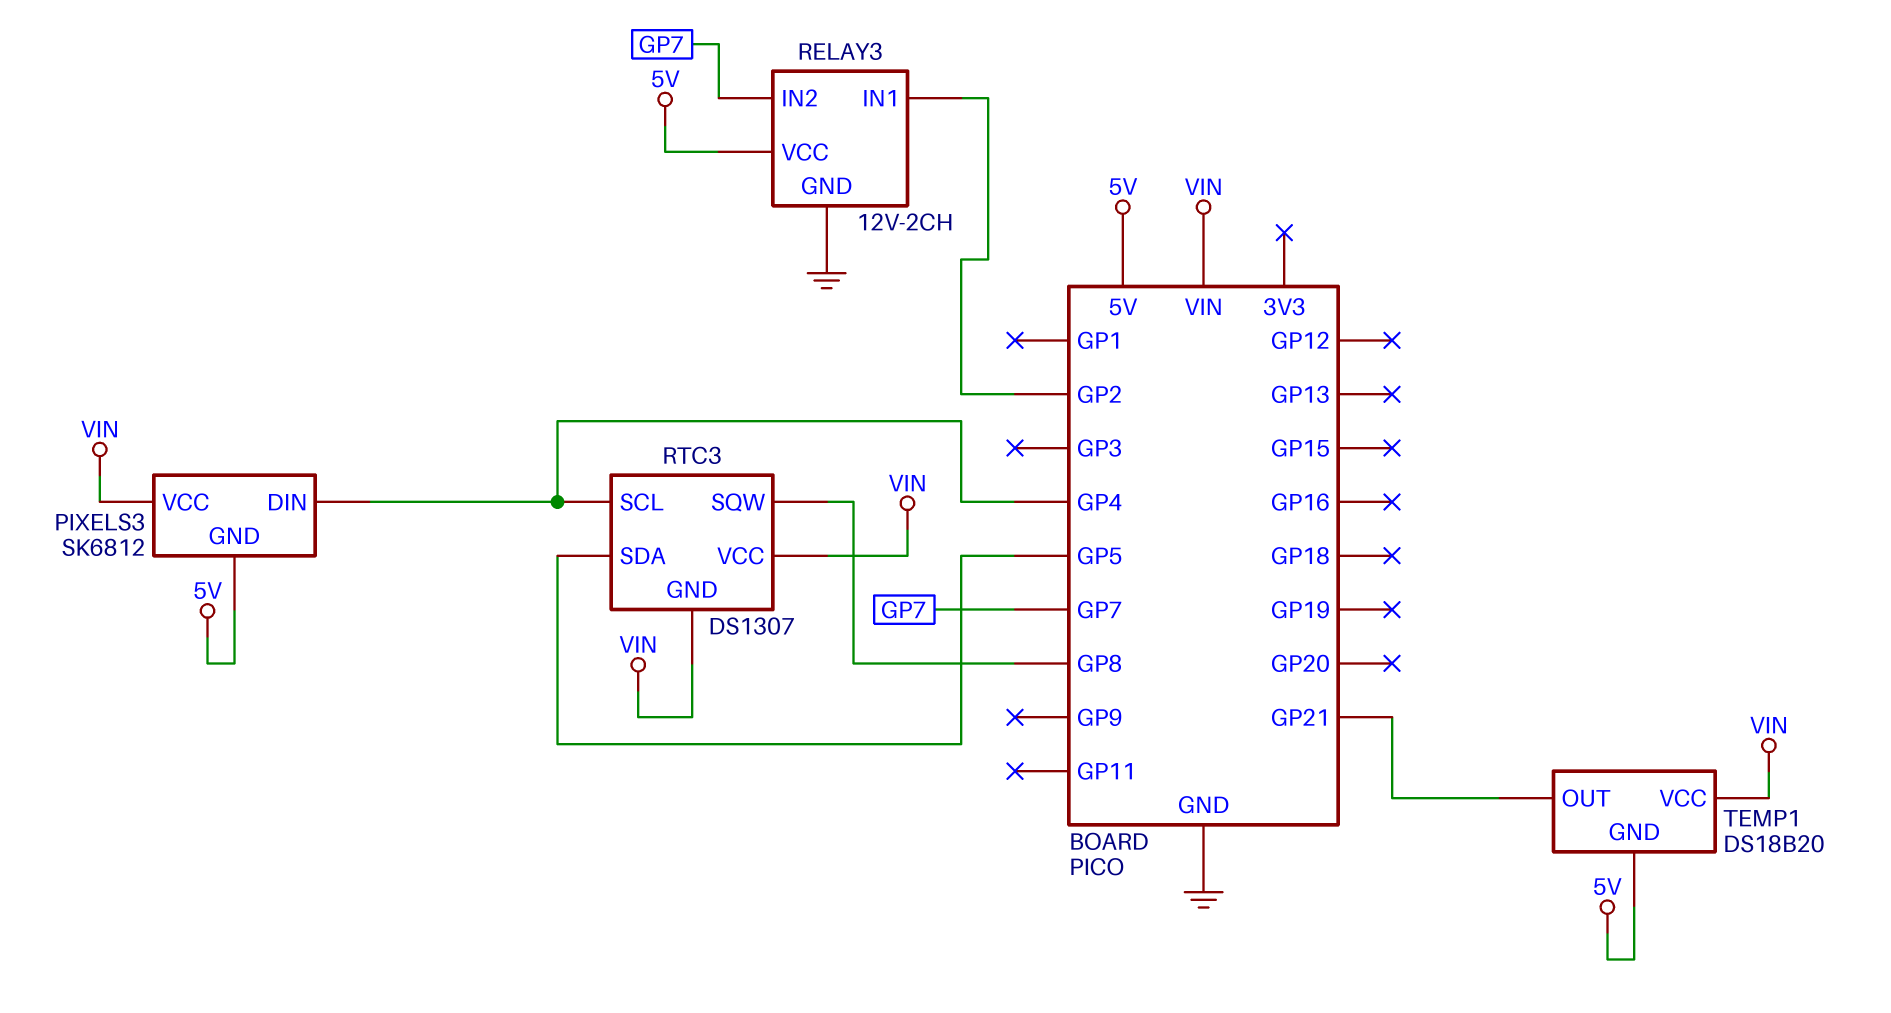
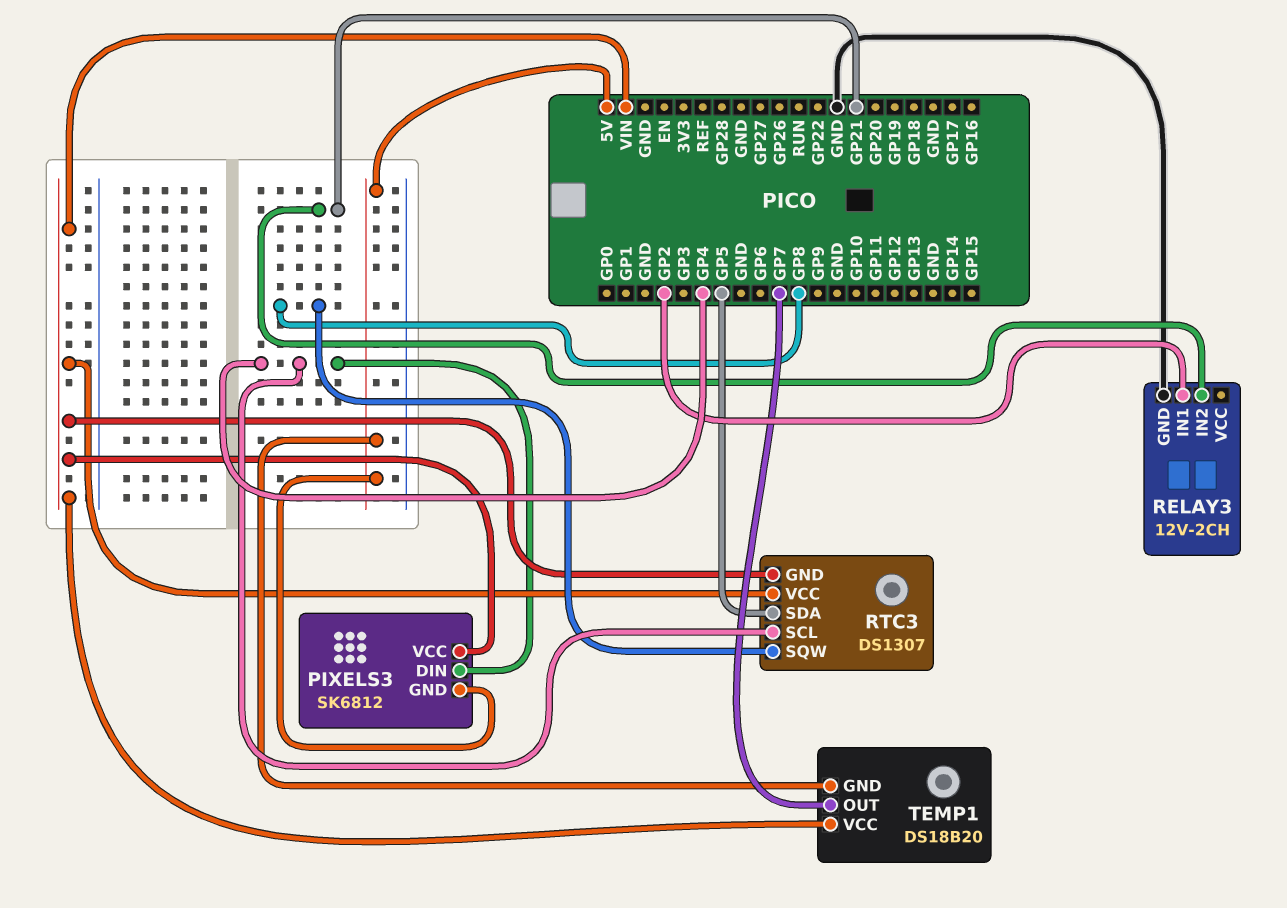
RELAY3 pin IN2: GP7 -> GP21
RELAY3 pin VCC: 5V -> none
TEMP1 pin OUT: GP21 -> GP7

